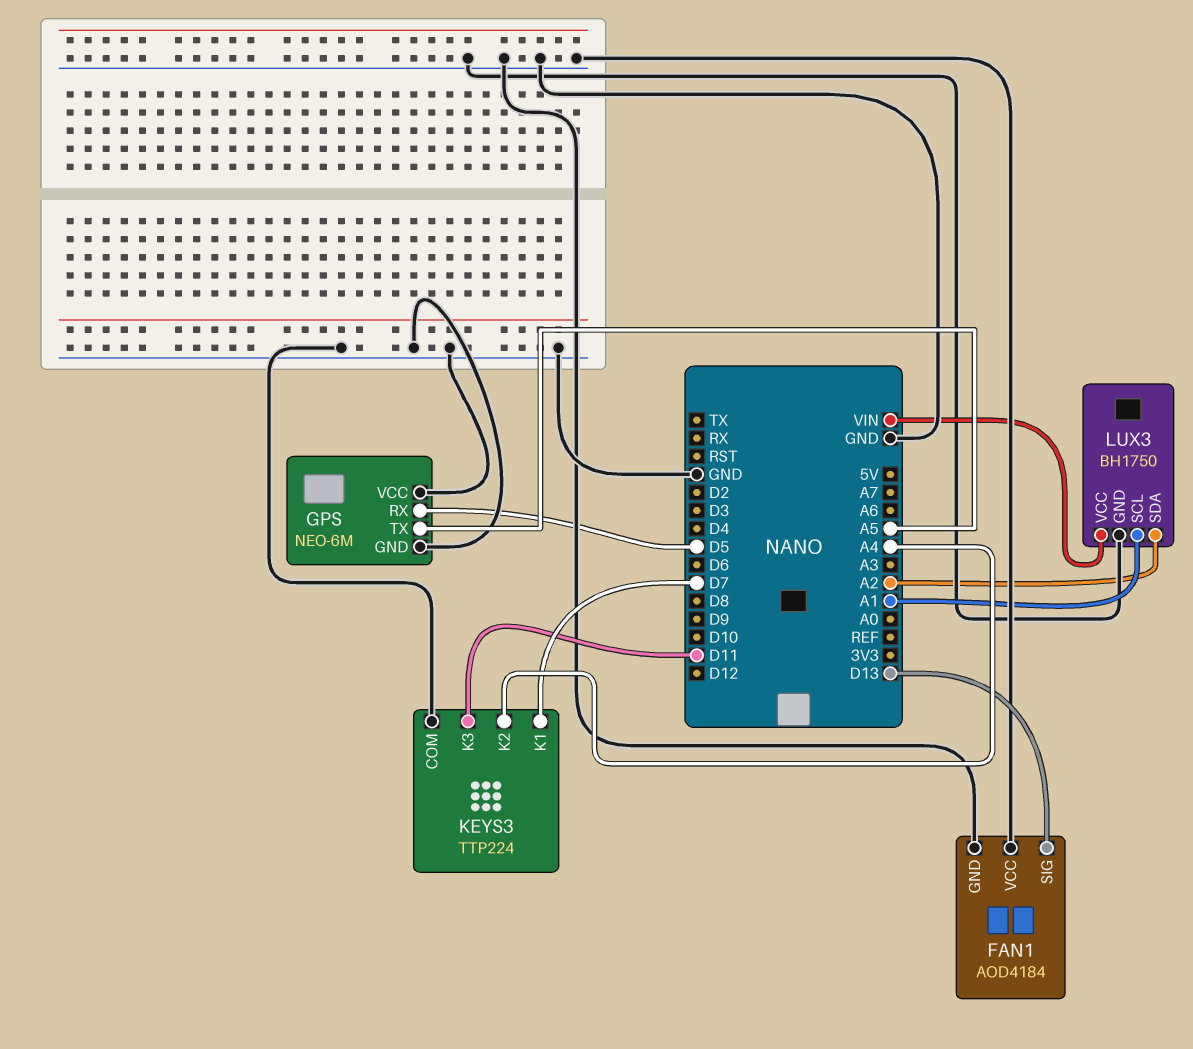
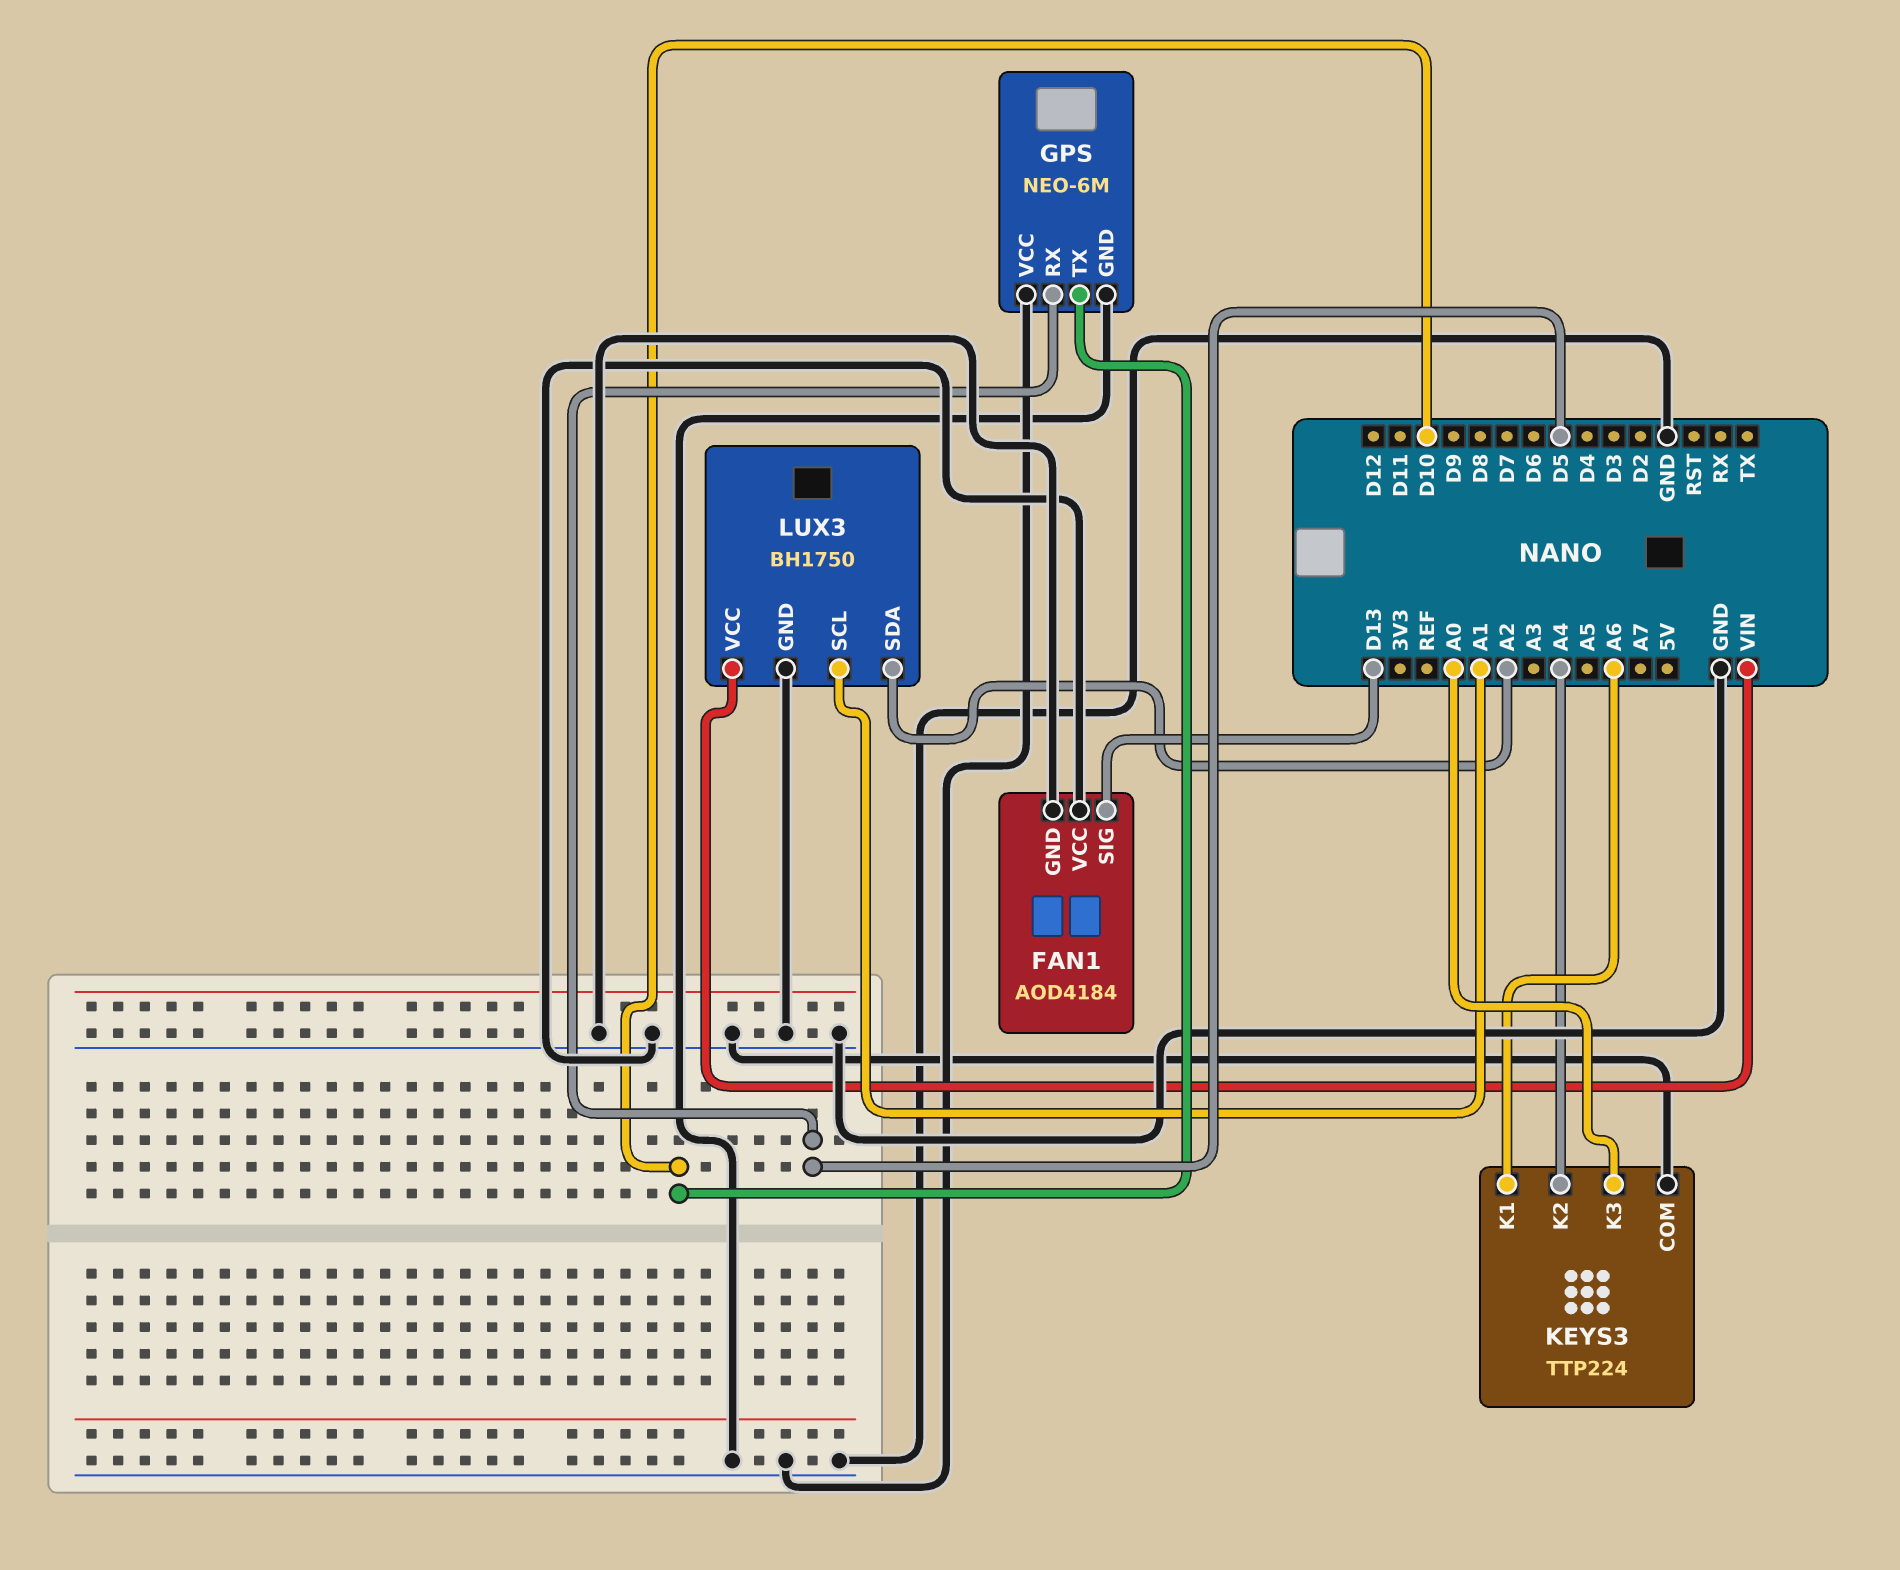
GPS pin TX: A5 -> D10
KEYS3 pin K1: D7 -> A6
KEYS3 pin K3: D11 -> A0

